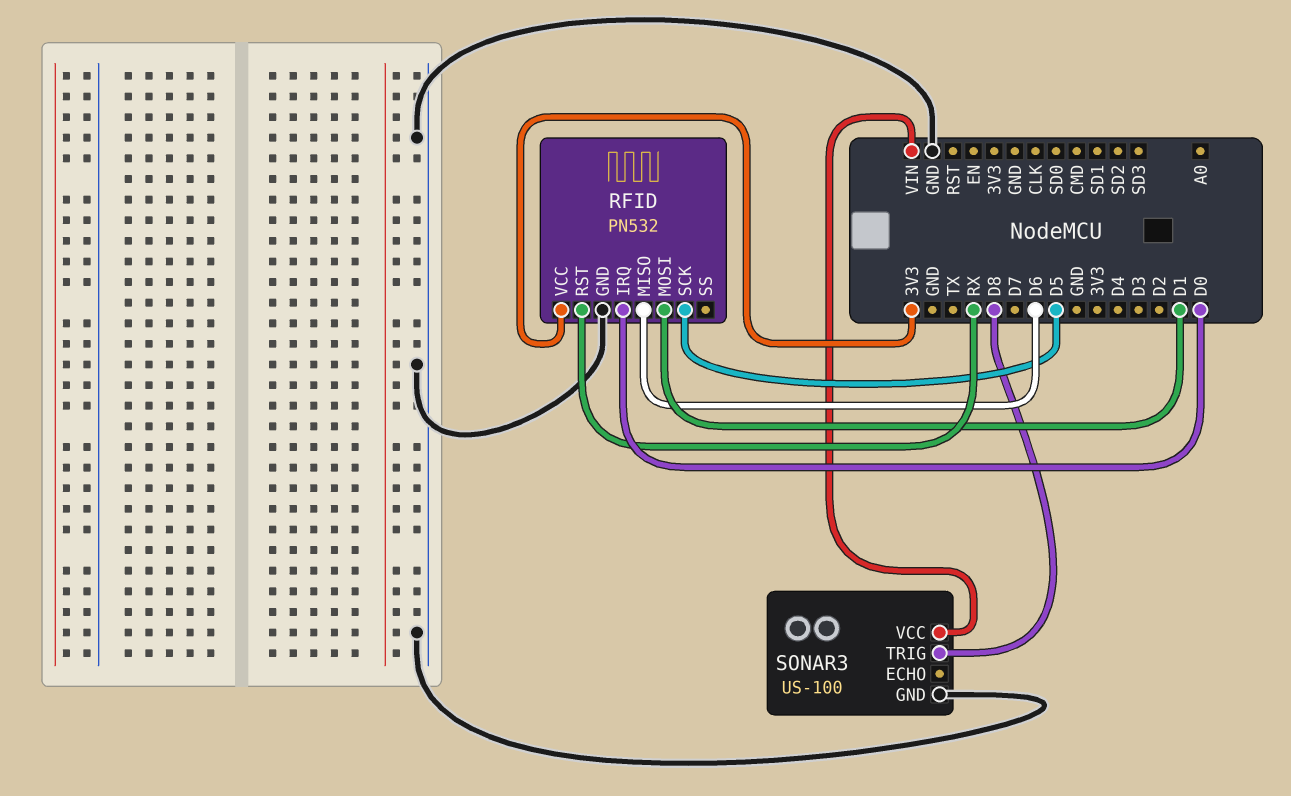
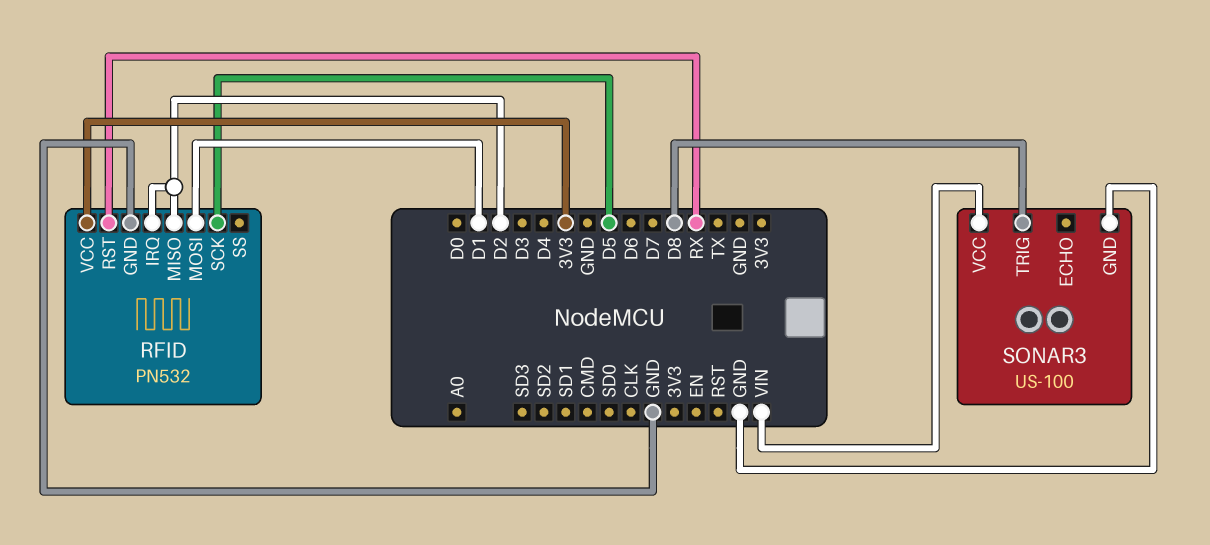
RFID pin IRQ: D0 -> D2
RFID pin MISO: D6 -> D2

